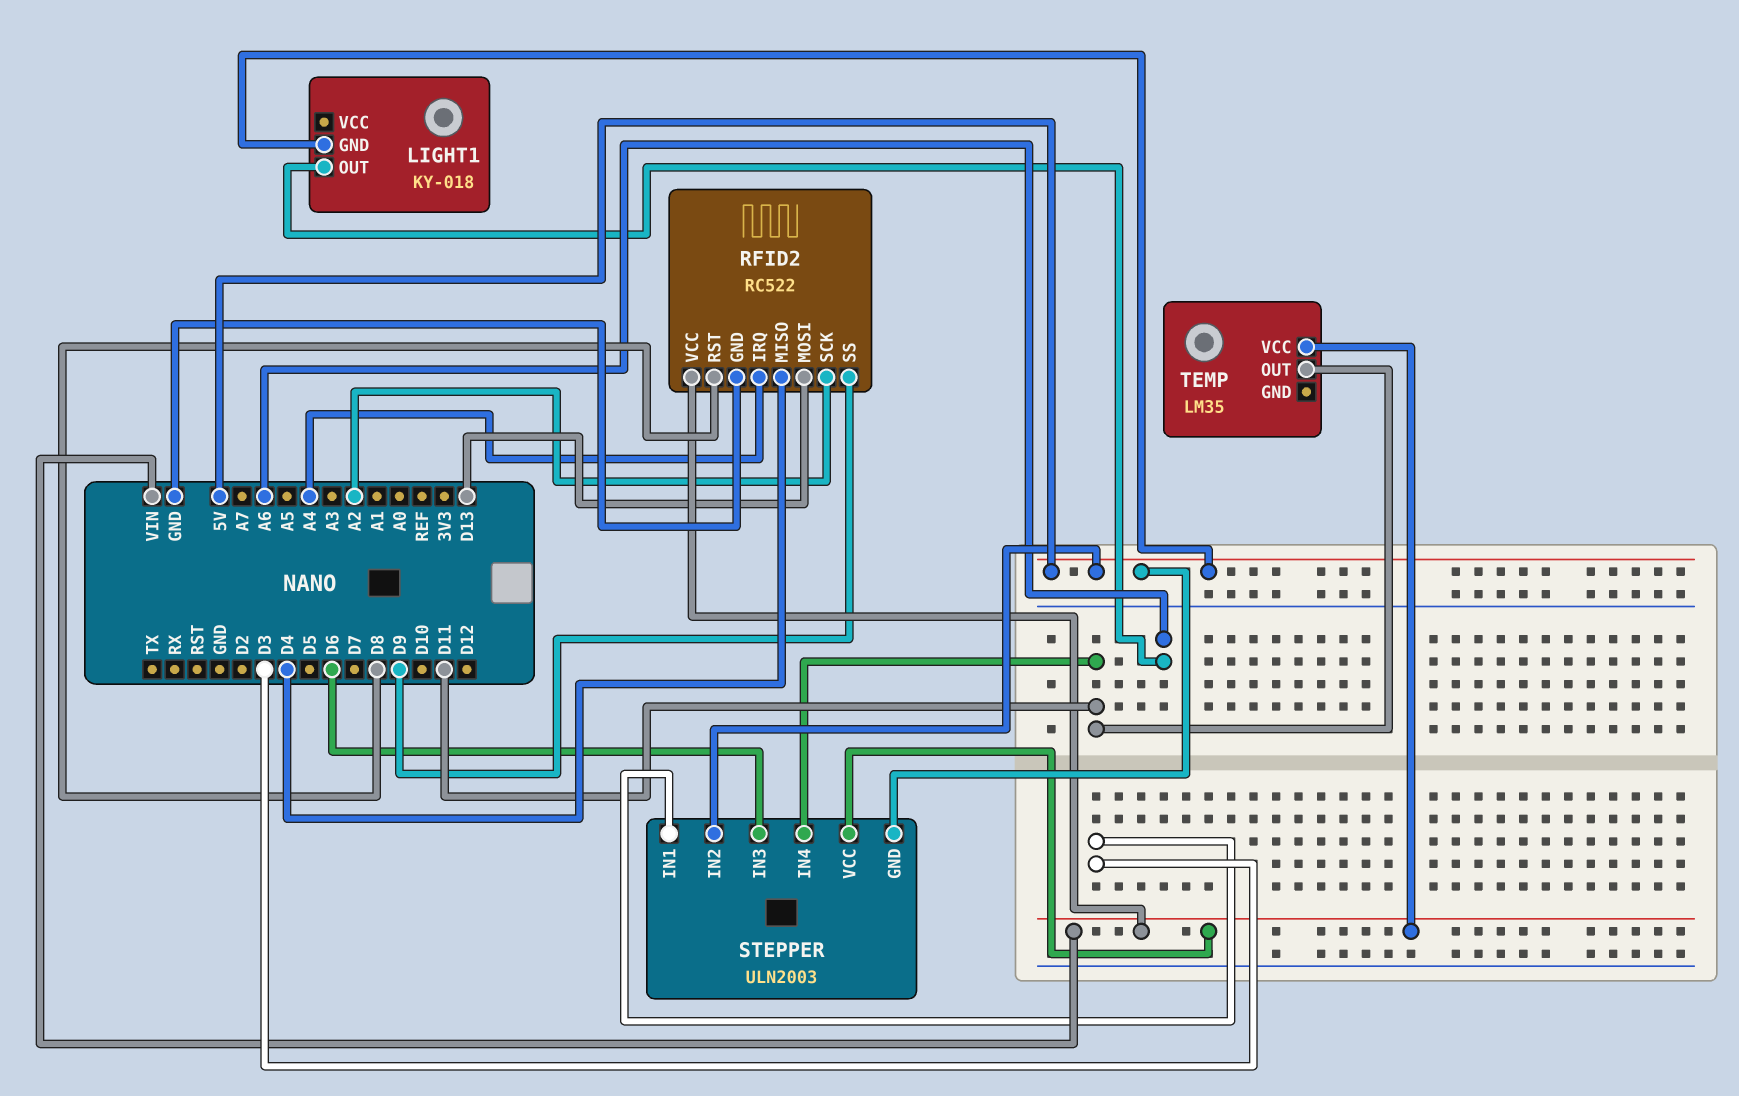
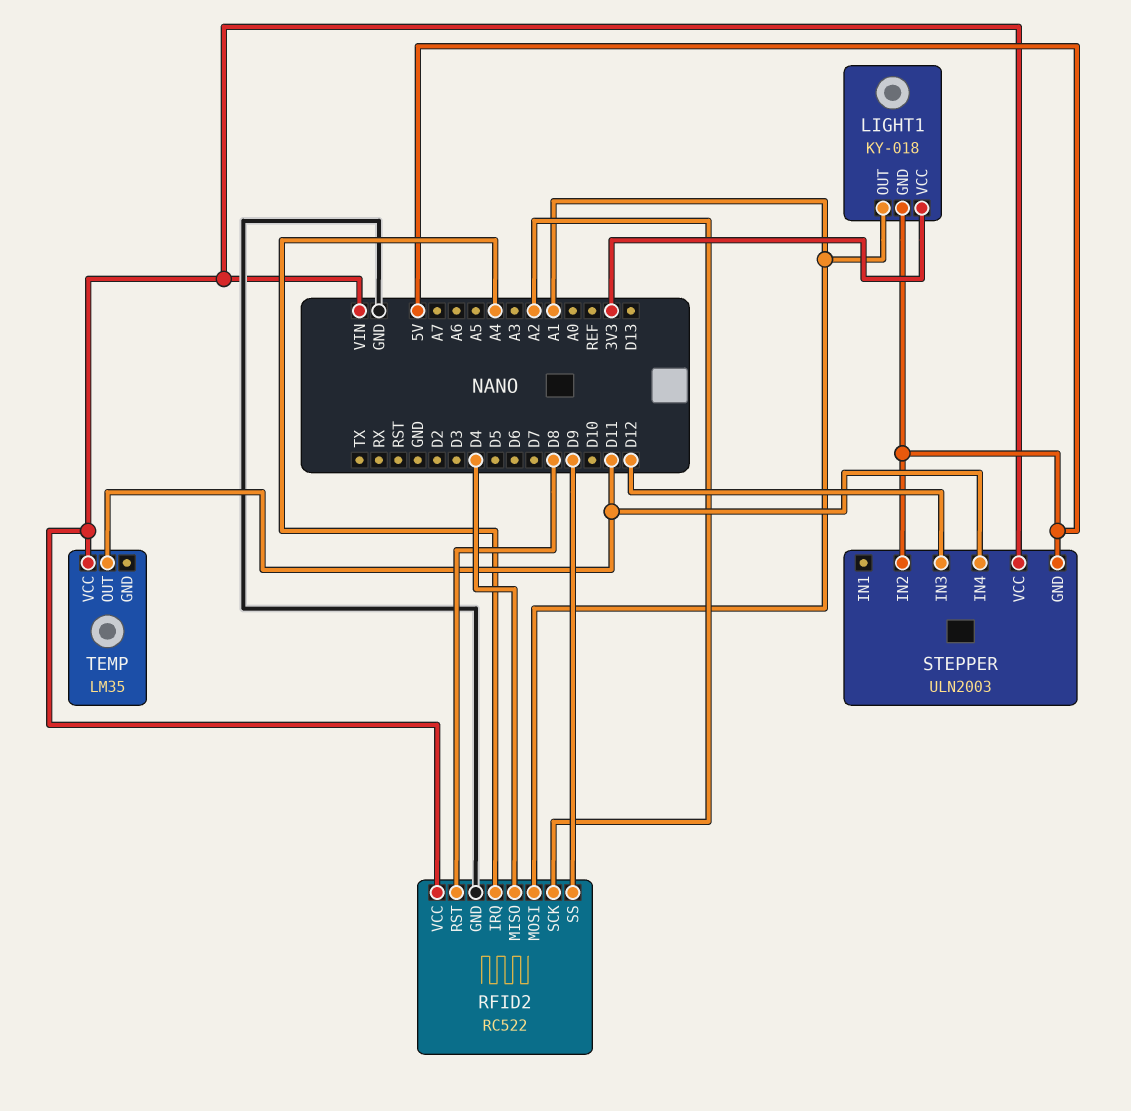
LIGHT1 pin OUT: A6 -> A1
LIGHT1 pin VCC: none -> 3V3
RFID2 pin MOSI: D13 -> A1
STEPPER pin IN1: D3 -> none
STEPPER pin IN3: D6 -> D12

